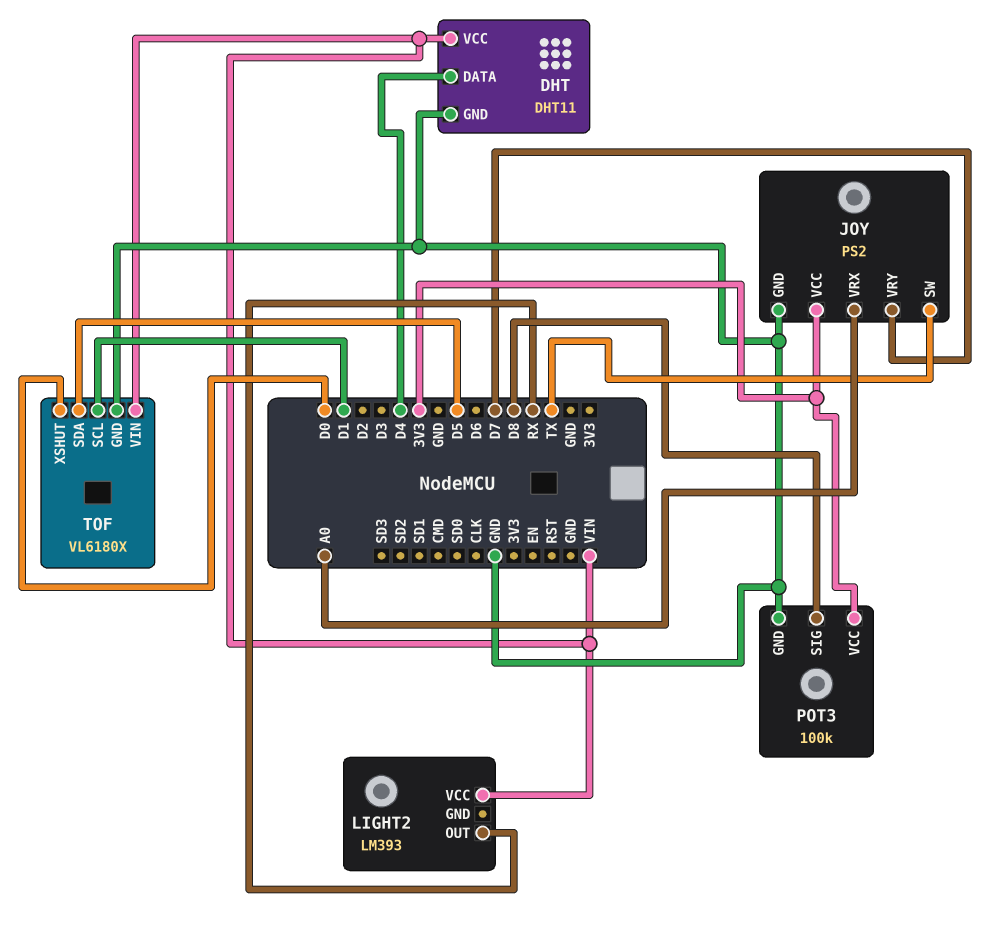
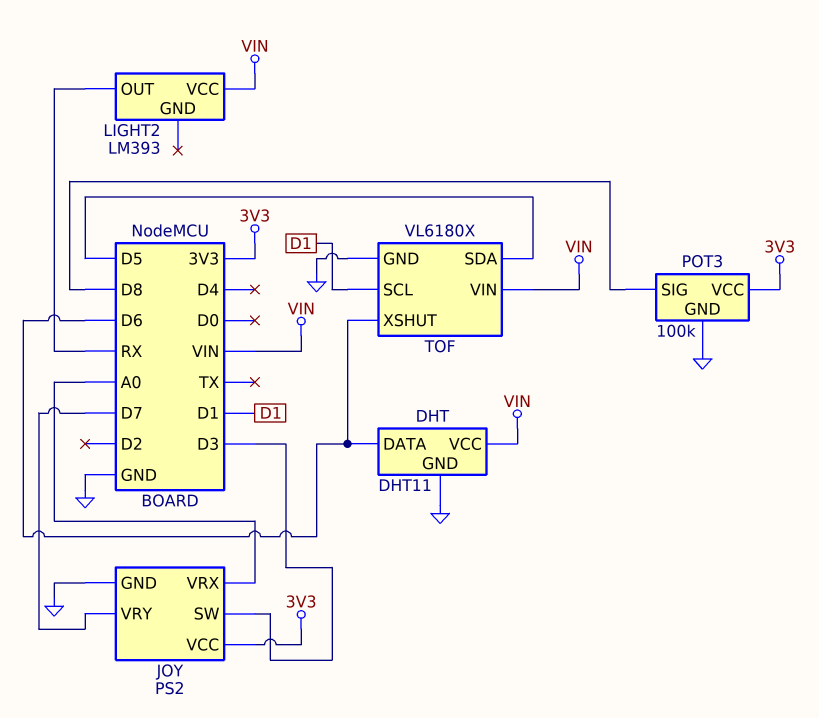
DHT pin DATA: D4 -> D6
JOY pin SW: TX -> D3
TOF pin XSHUT: D0 -> D6

